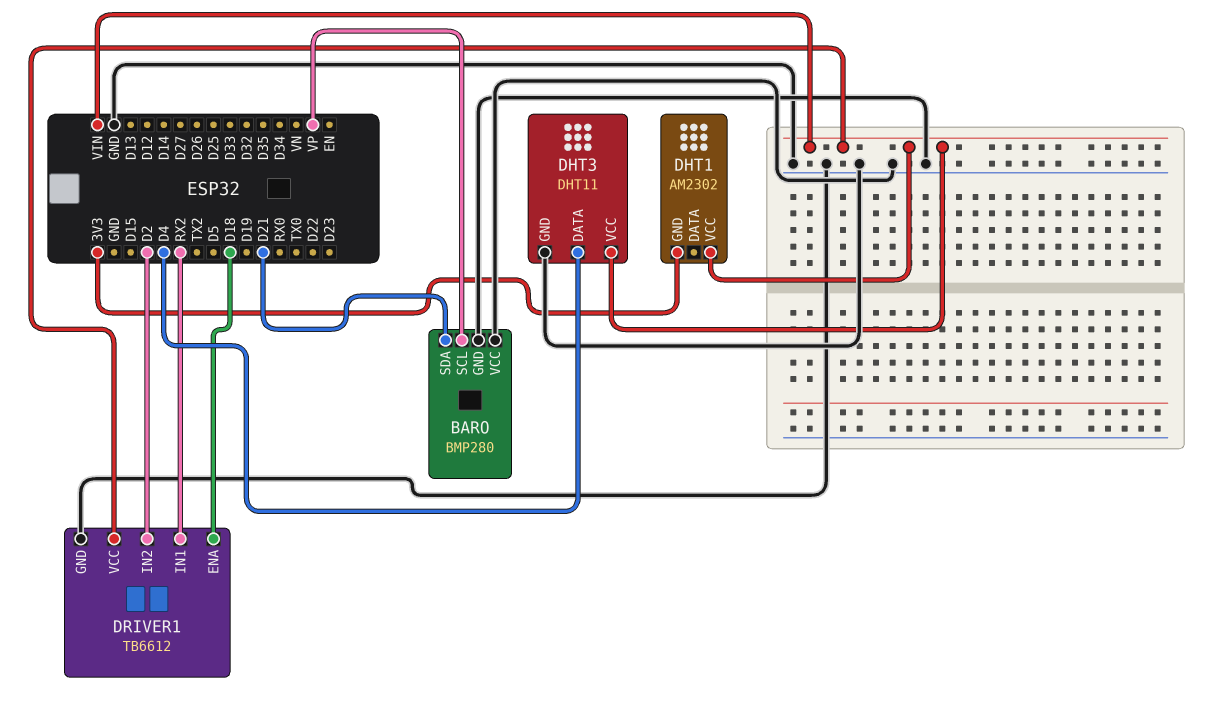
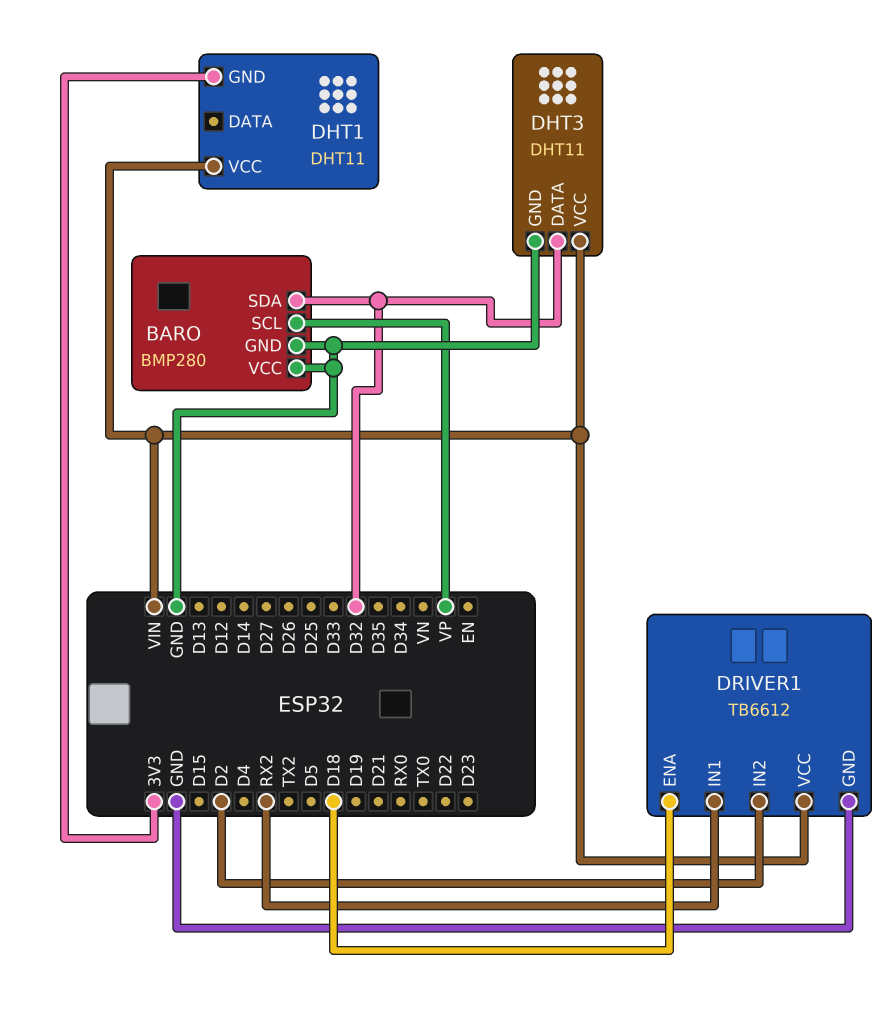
BARO pin SDA: D21 -> D32
DHT1: AM2302 -> DHT11
DHT3 pin DATA: D4 -> D32

